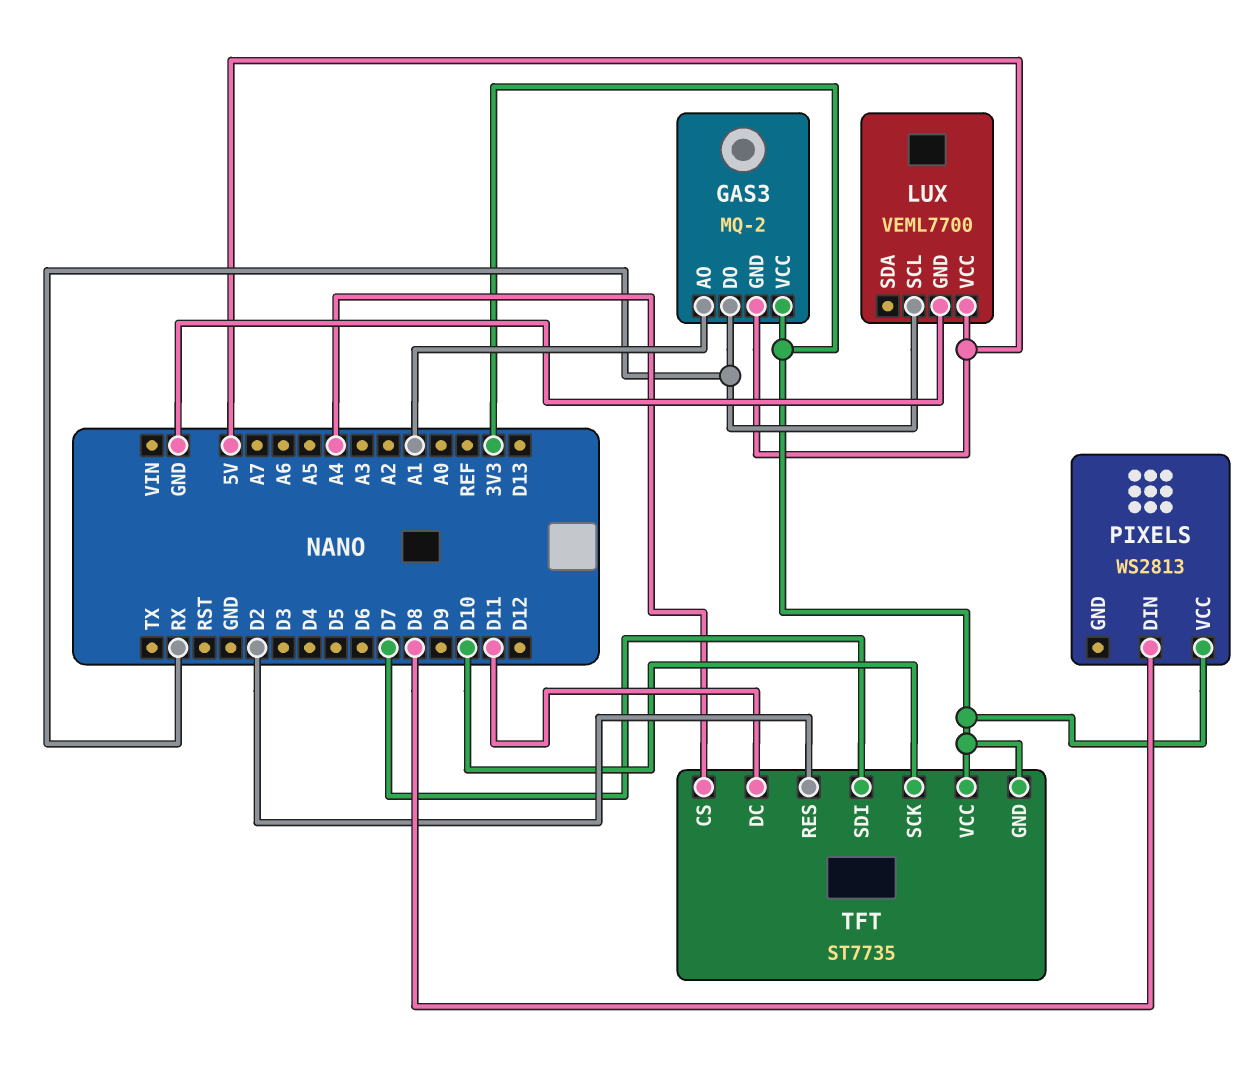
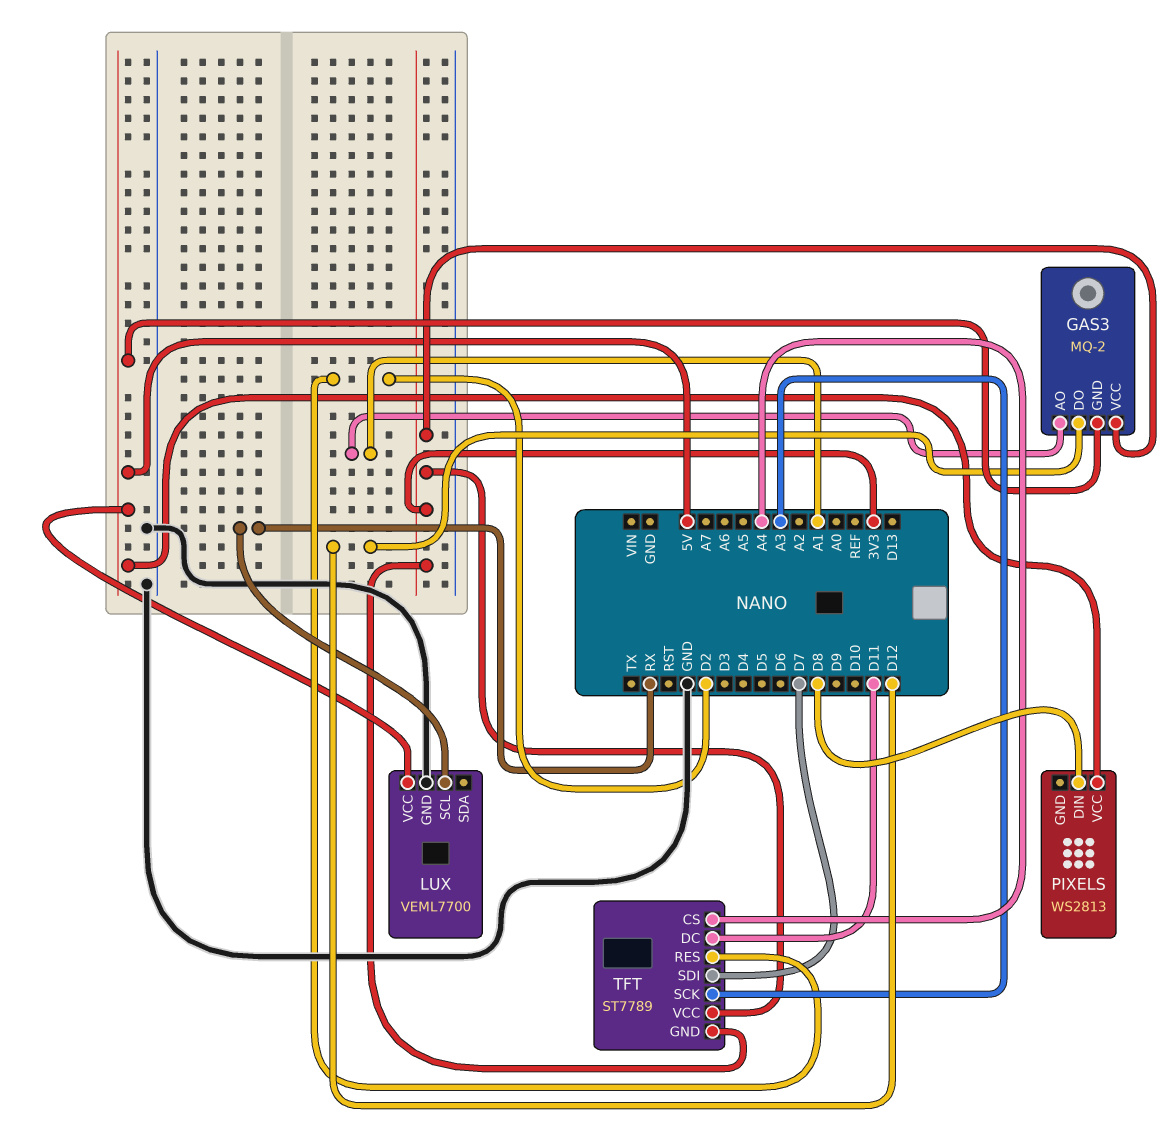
GAS3 pin DO: RX -> D12
PIXELS pin VCC: 3V3 -> 5V
TFT: ST7735 -> ST7789
TFT pin SCK: D10 -> A3

